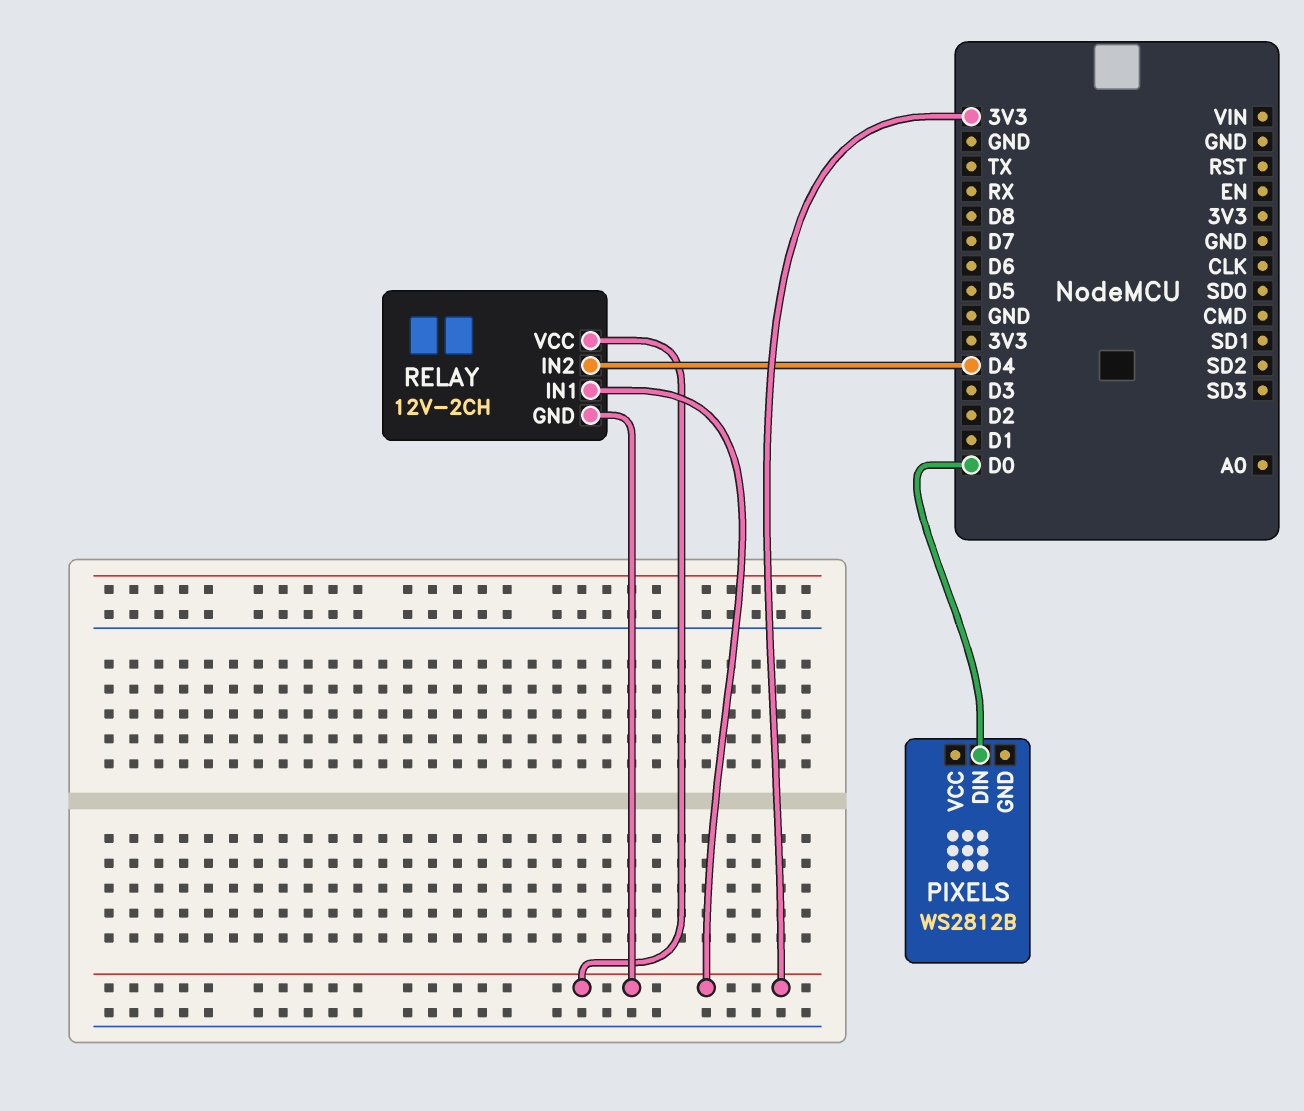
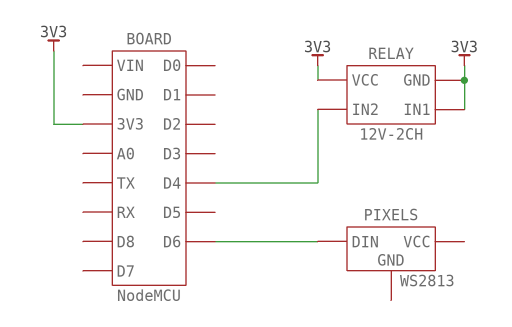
PIXELS: WS2812B -> WS2813
PIXELS pin DIN: D0 -> D6

